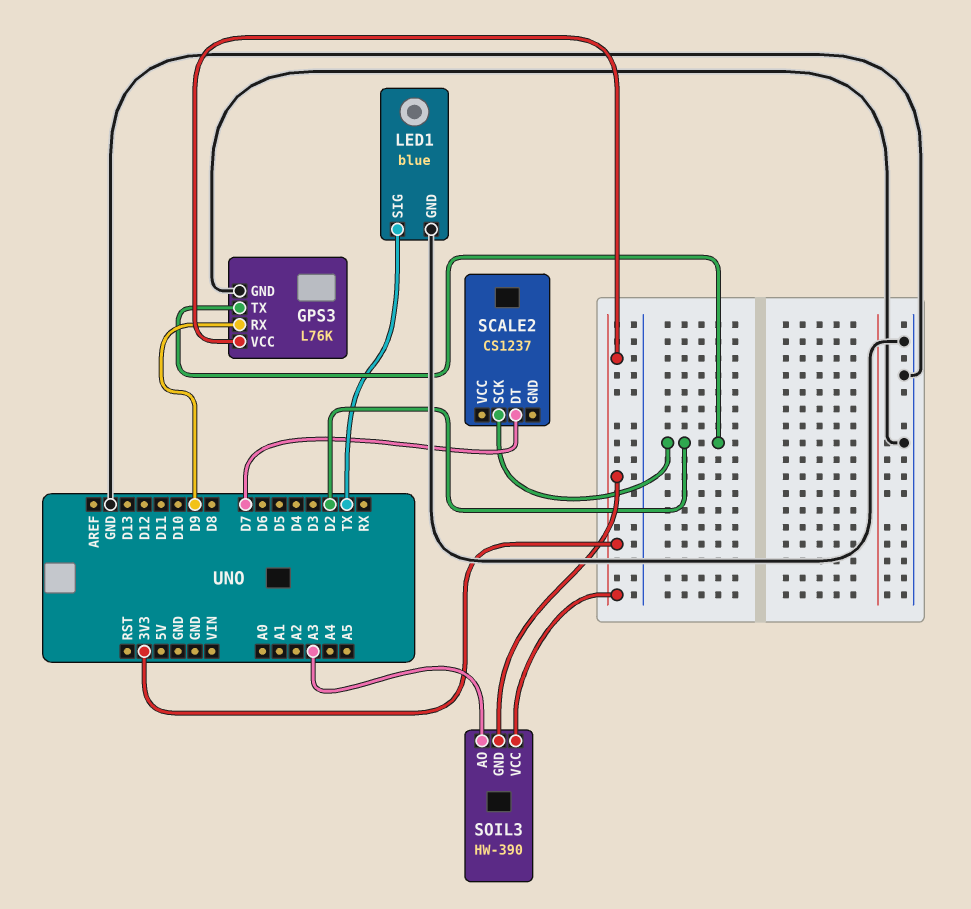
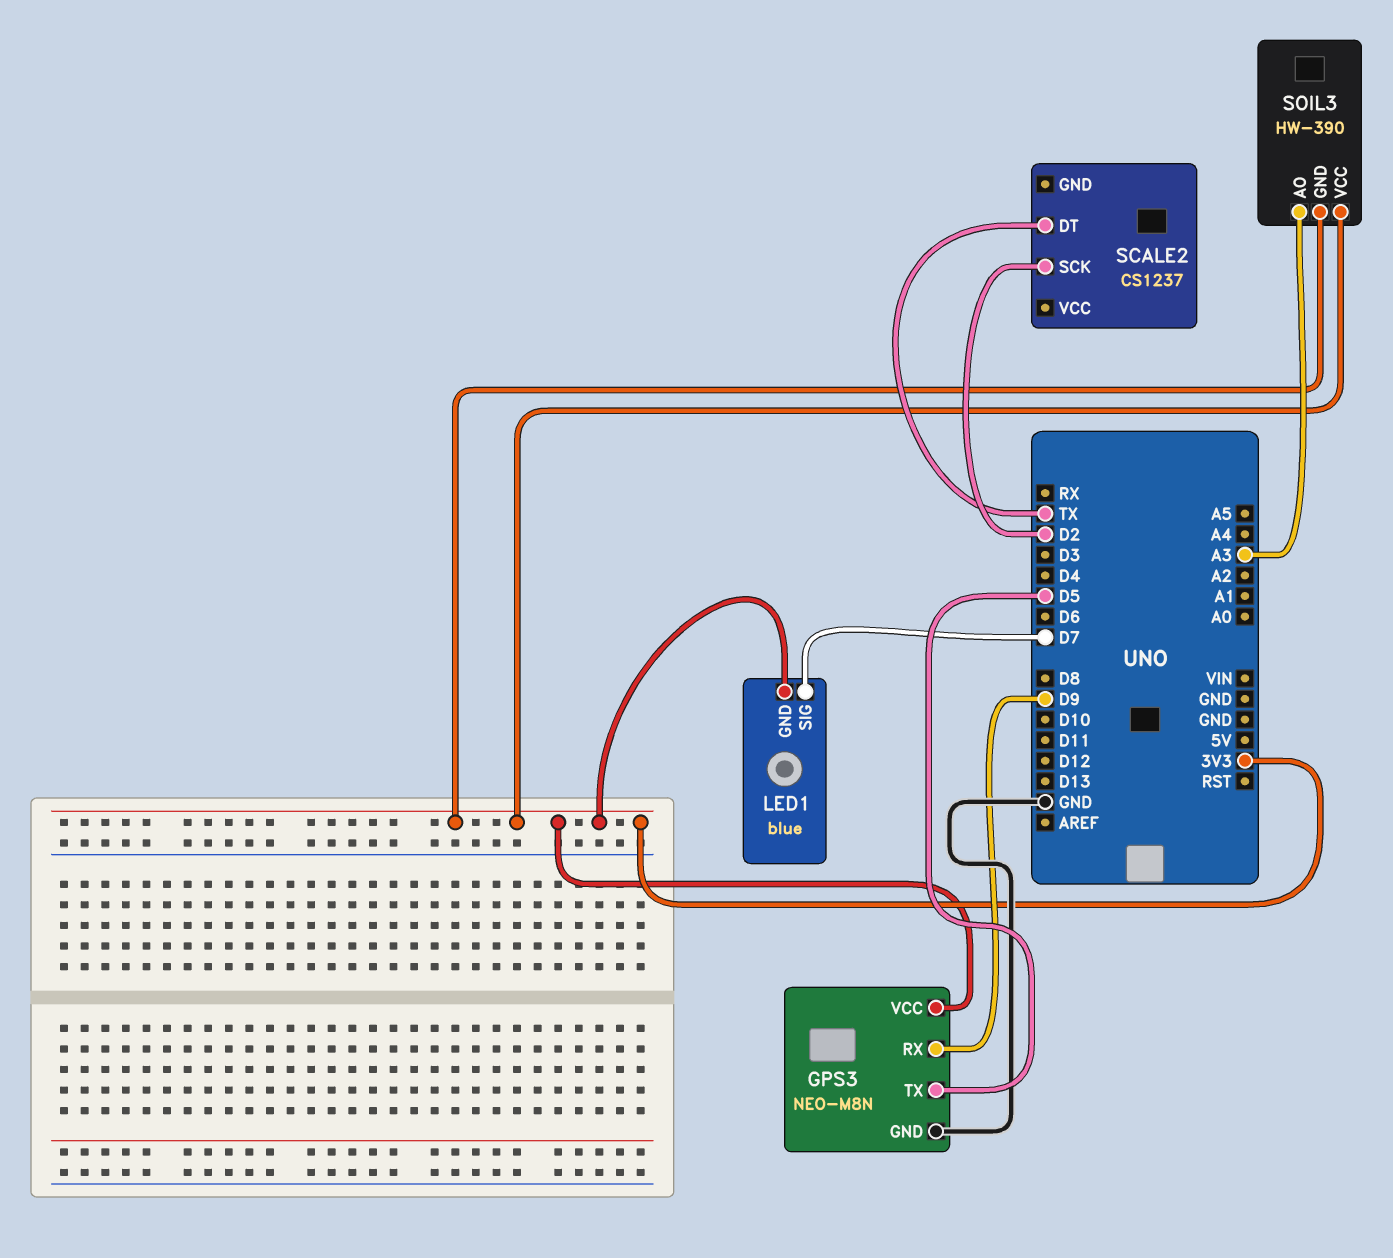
GPS3: L76K -> NEO-M8N
GPS3 pin TX: D2 -> D5
LED1 pin GND: GND -> 3V3
LED1 pin SIG: TX -> D7
SCALE2 pin DT: D7 -> TX

